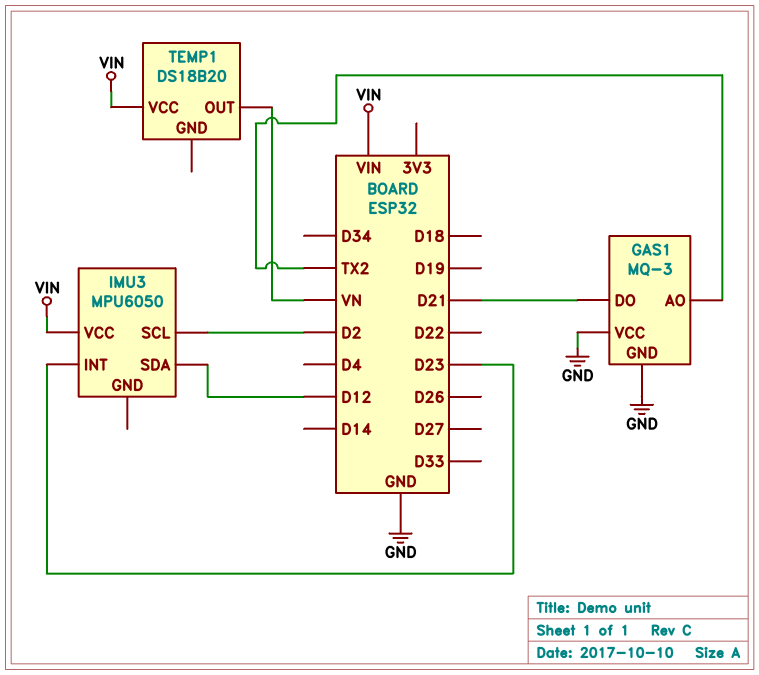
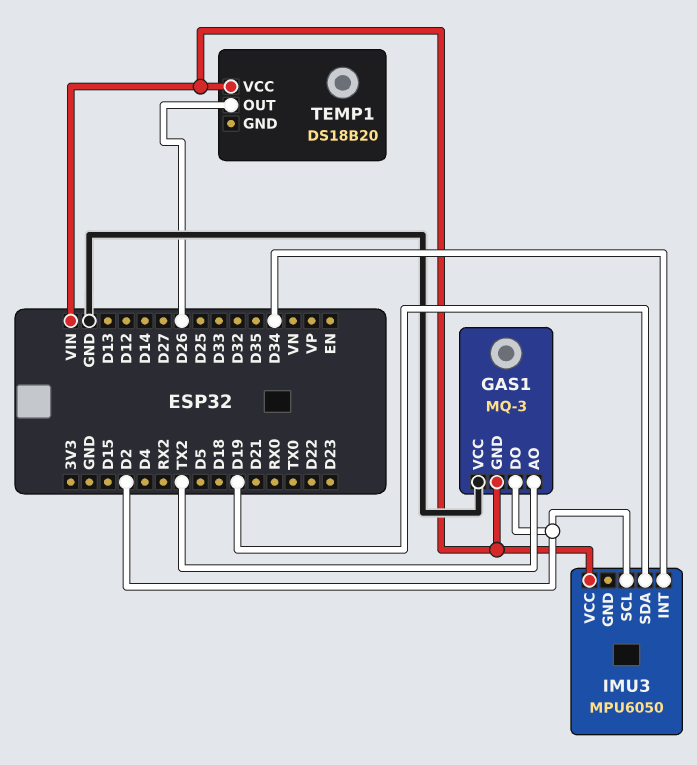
GAS1 pin DO: D21 -> D2
GAS1 pin GND: GND -> VIN
IMU3 pin INT: D23 -> D34
IMU3 pin SDA: D12 -> D19
TEMP1 pin OUT: VN -> D26

